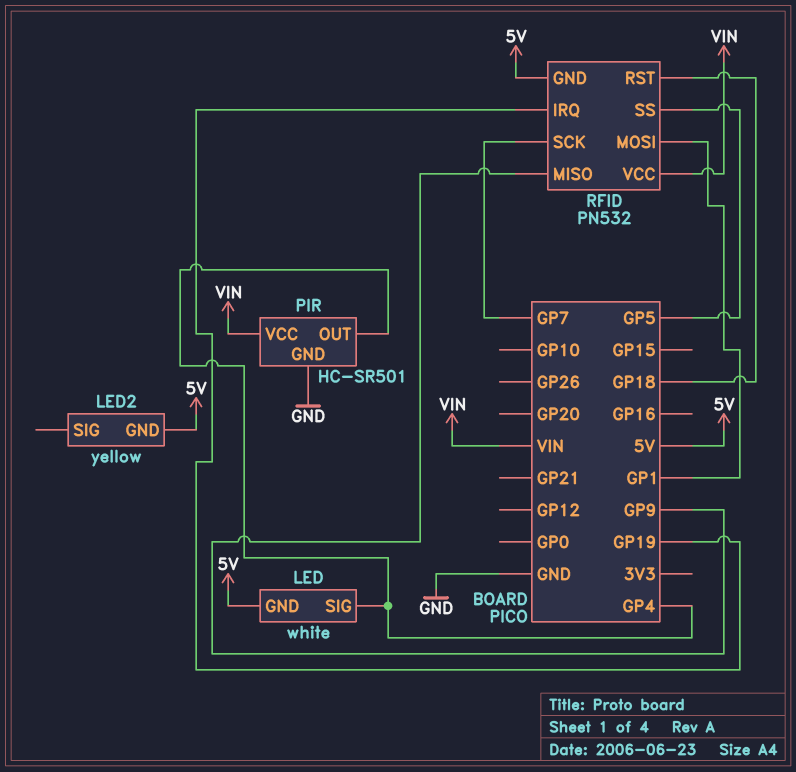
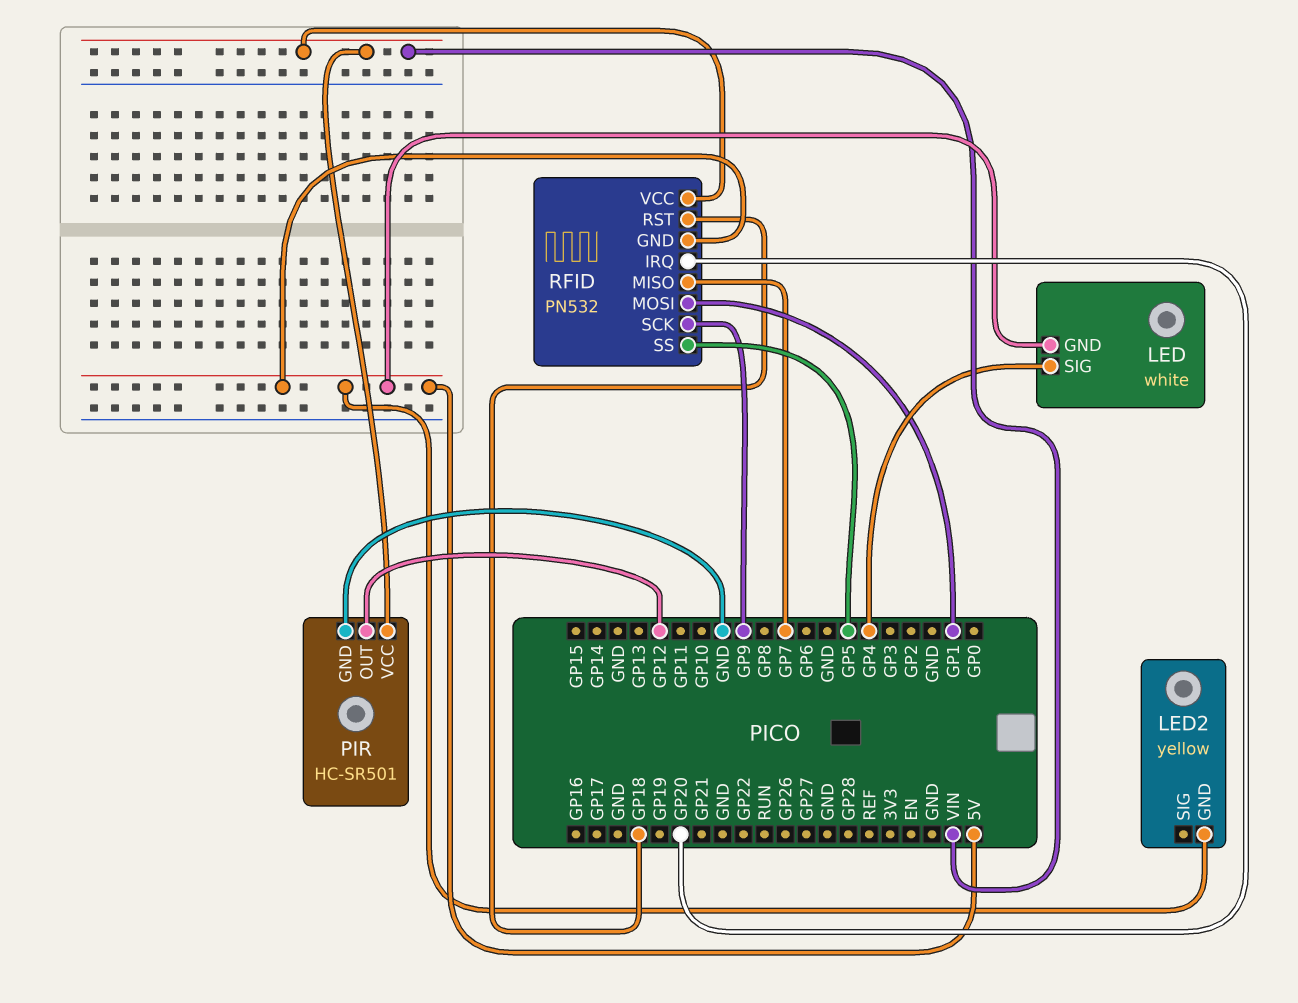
PIR pin OUT: GP4 -> GP12
RFID pin IRQ: GP19 -> GP20
RFID pin MISO: GP9 -> GP7
RFID pin SCK: GP7 -> GP9

